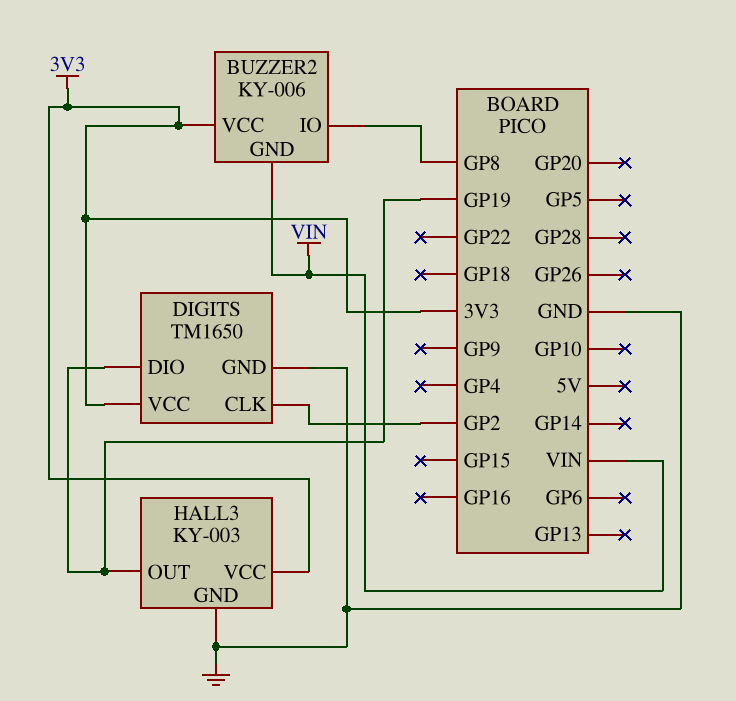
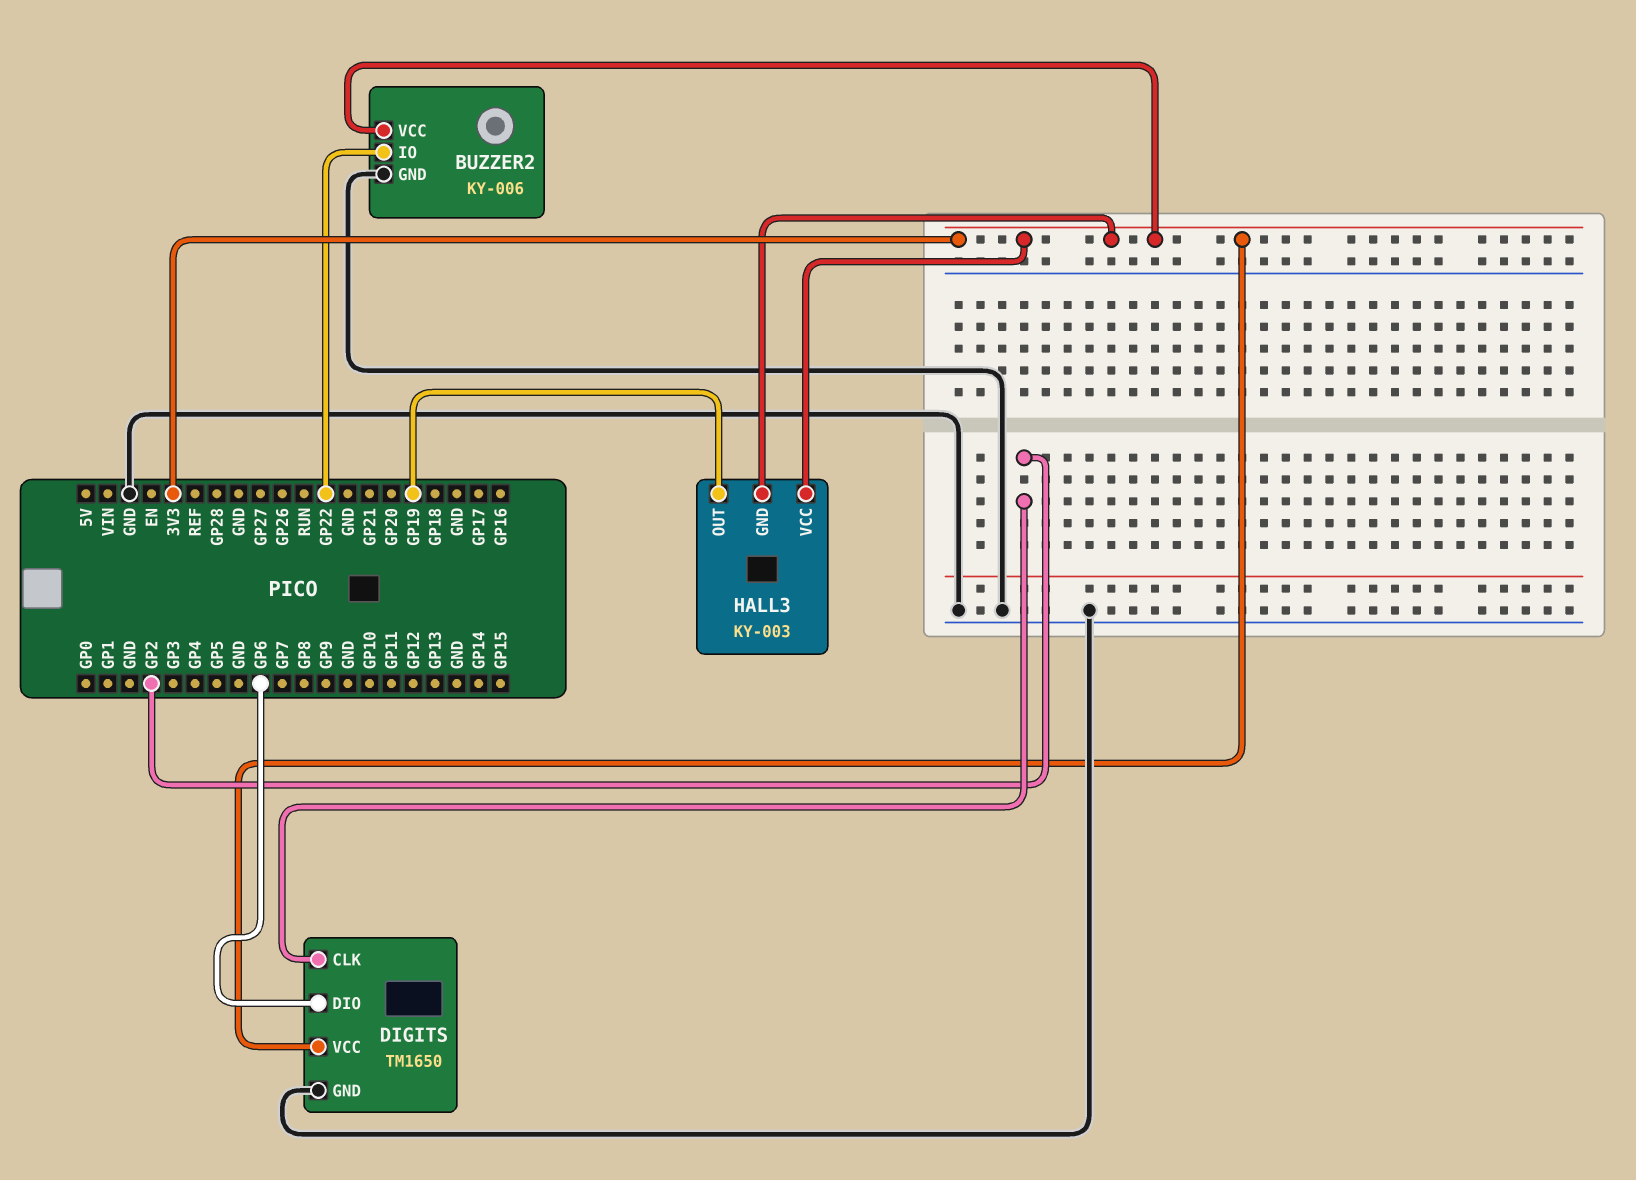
BUZZER2 pin GND: VIN -> GND
BUZZER2 pin IO: GP8 -> GP22
DIGITS pin DIO: GP19 -> GP6
HALL3 pin GND: GND -> 3V3

